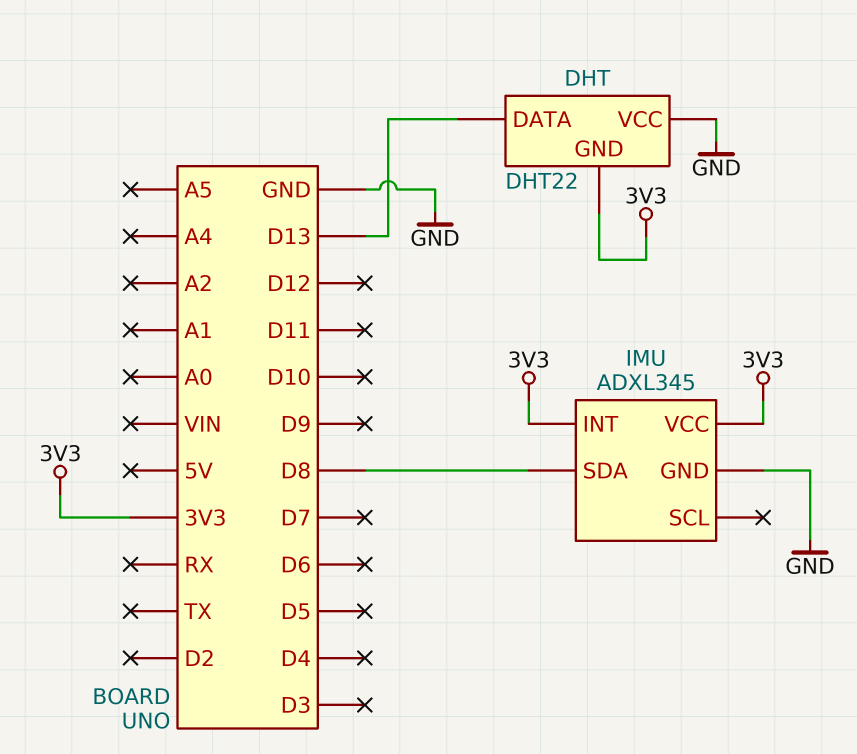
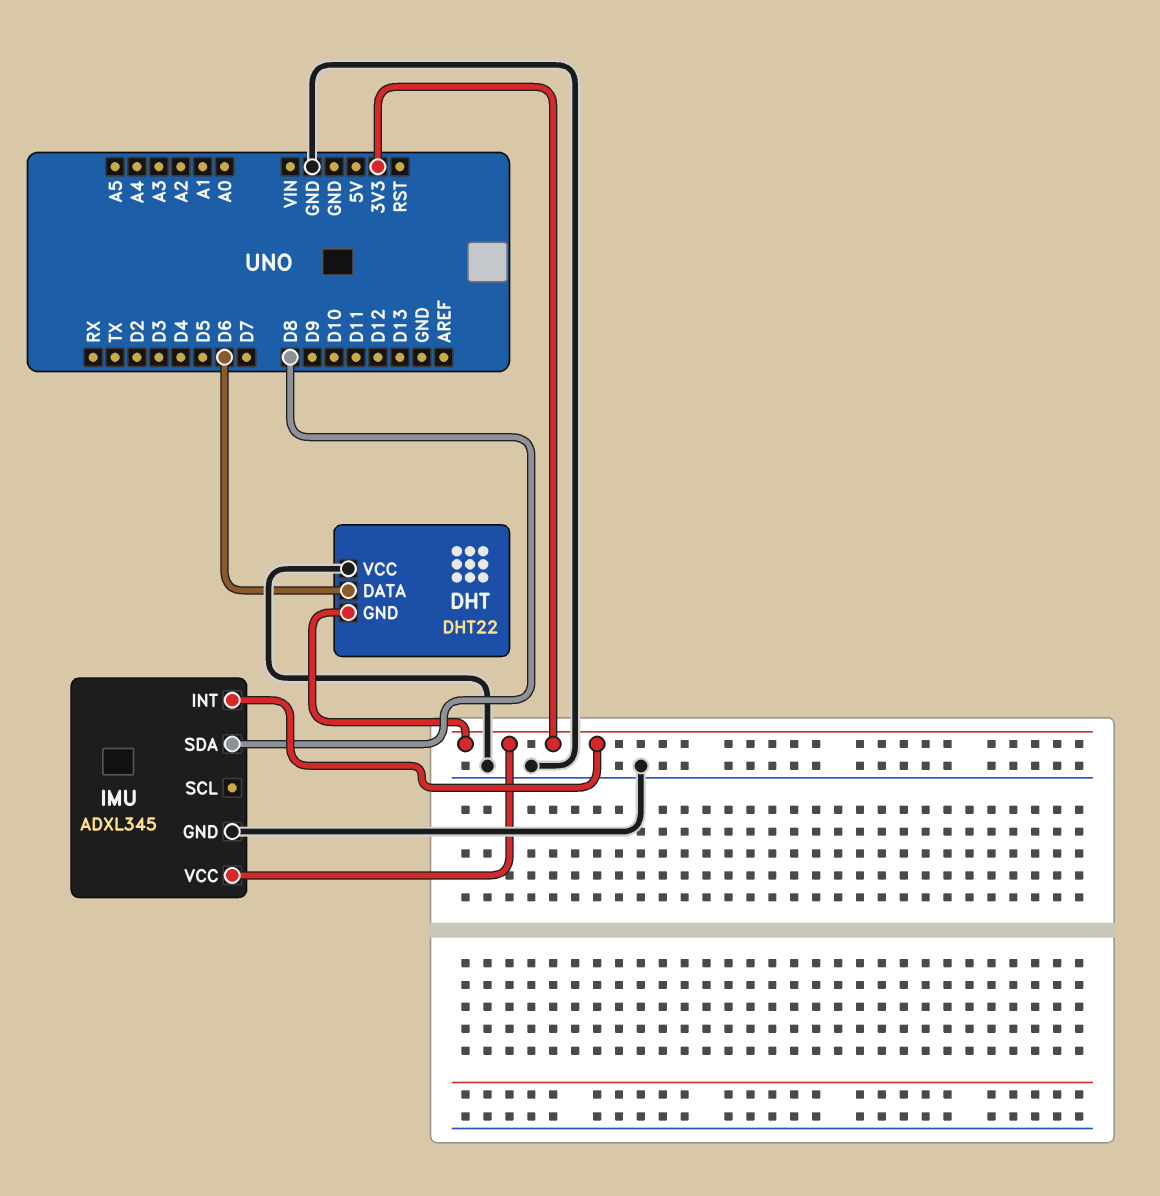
DHT pin DATA: D13 -> D6

